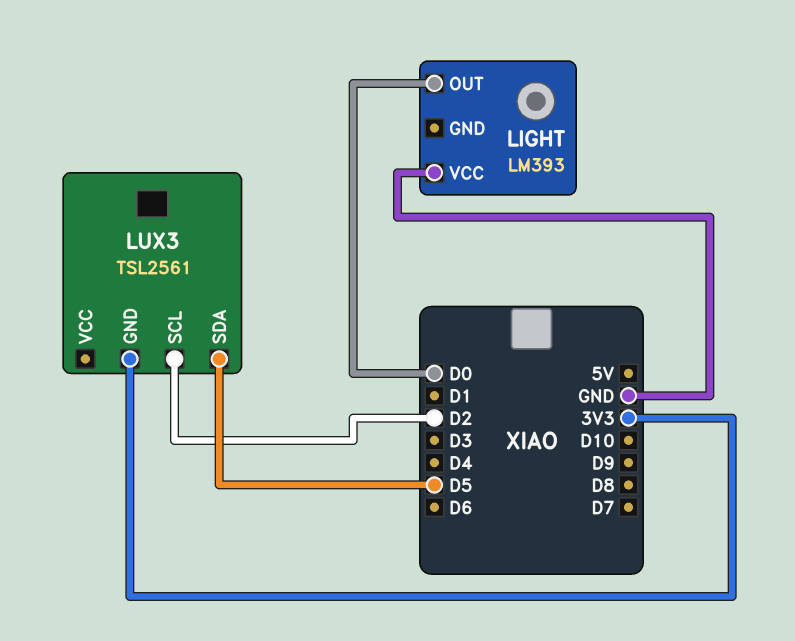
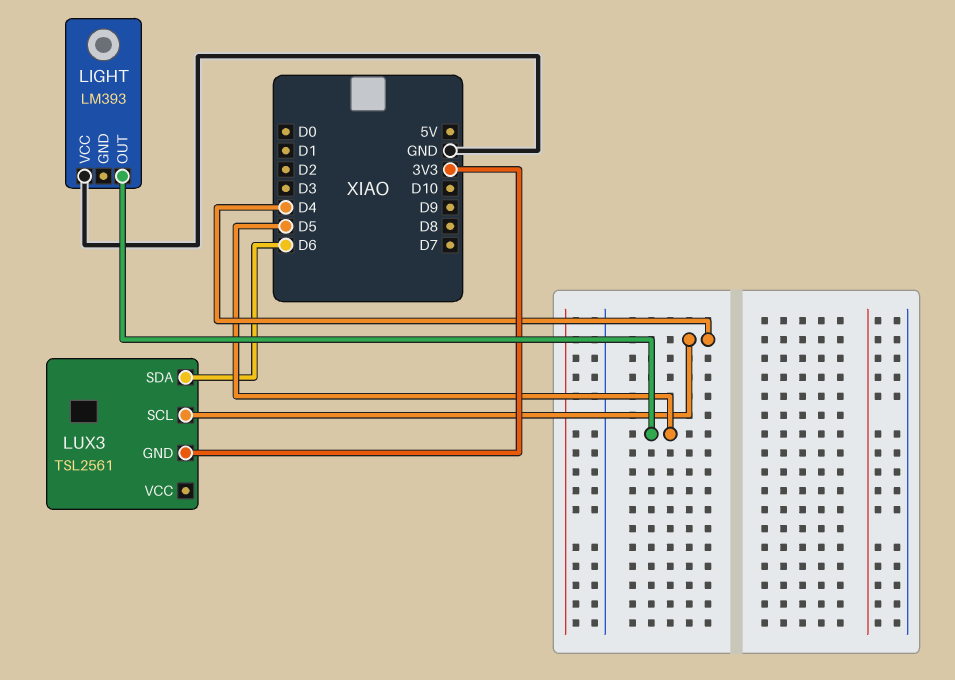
LIGHT pin OUT: D0 -> D5
LUX3 pin SCL: D2 -> D4
LUX3 pin SDA: D5 -> D6

